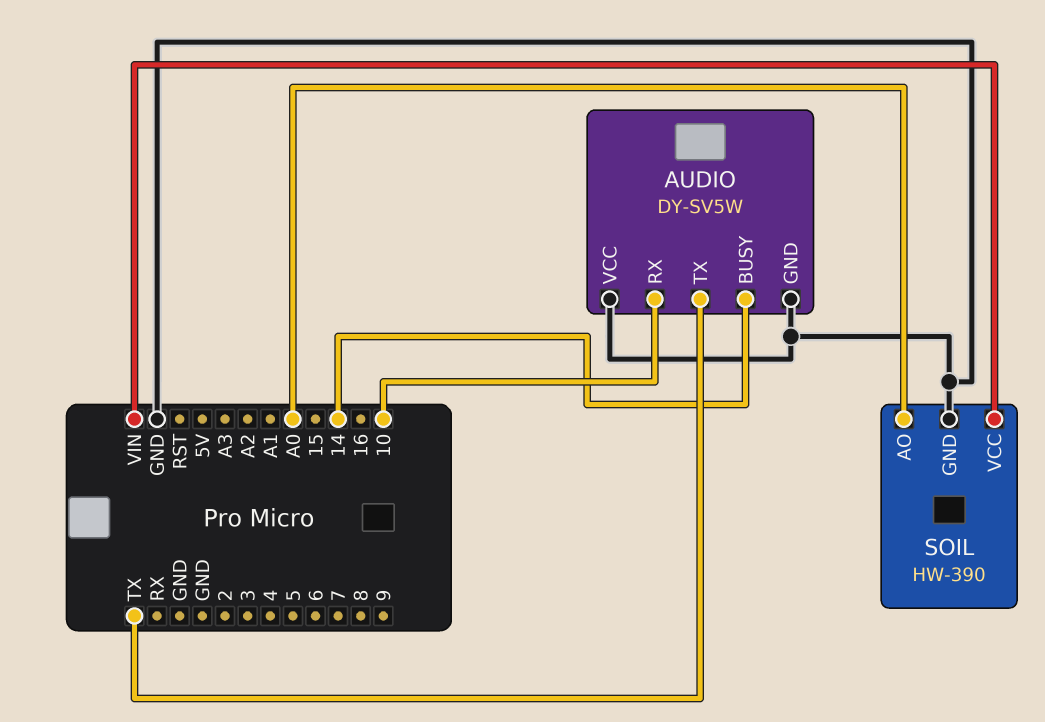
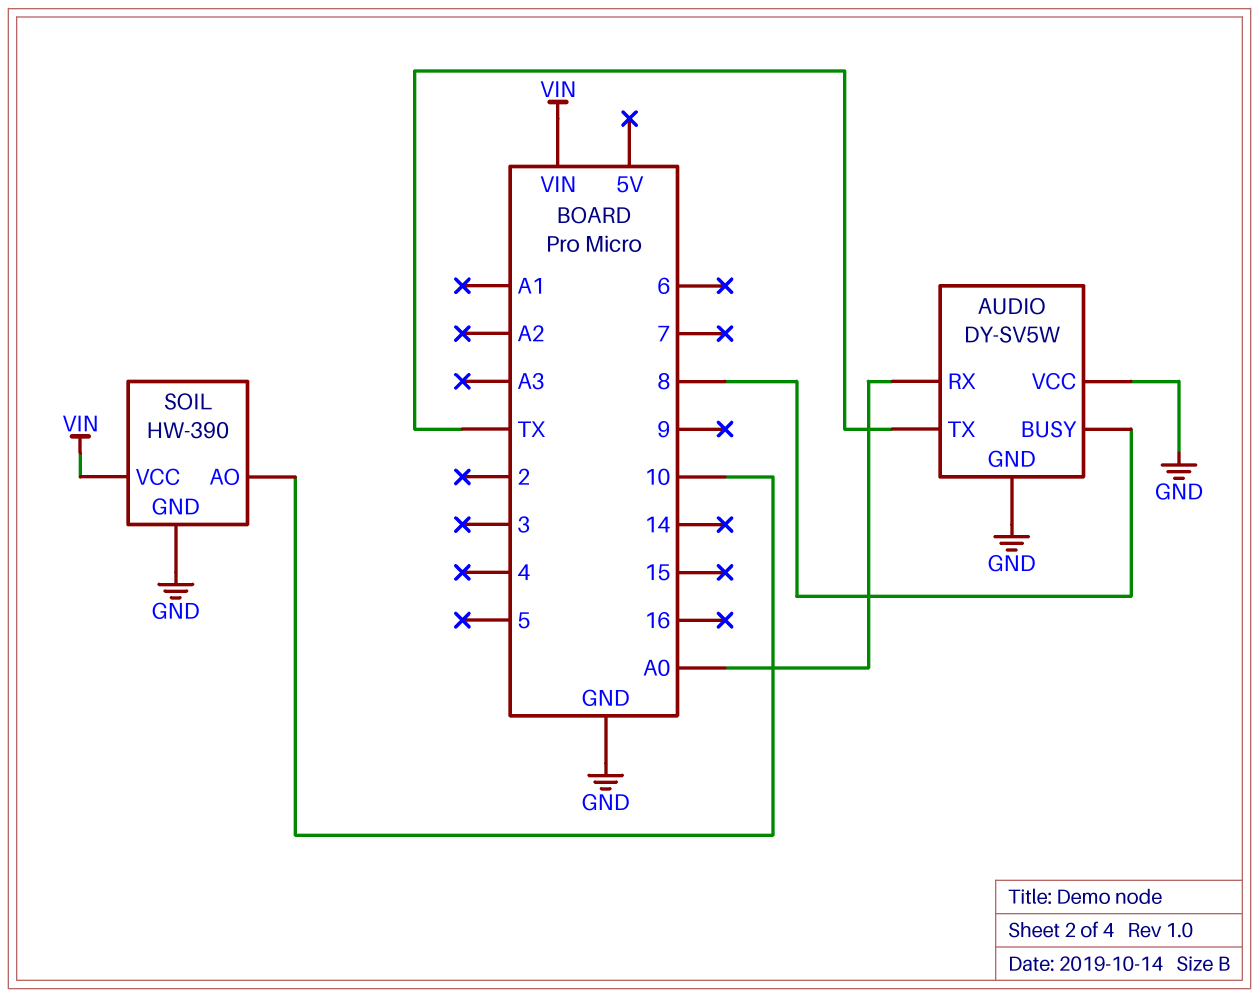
AUDIO pin BUSY: 14 -> 8
AUDIO pin RX: 10 -> A0
SOIL pin AO: A0 -> 10

